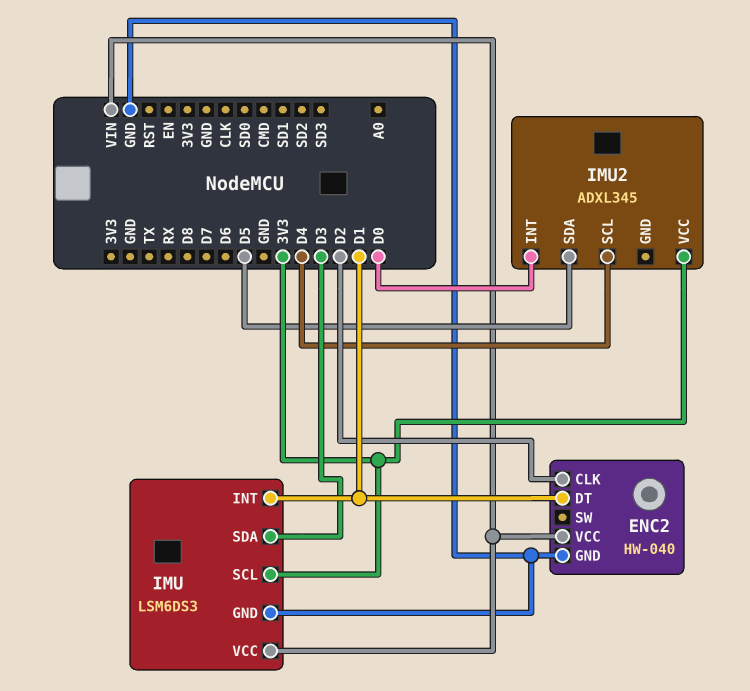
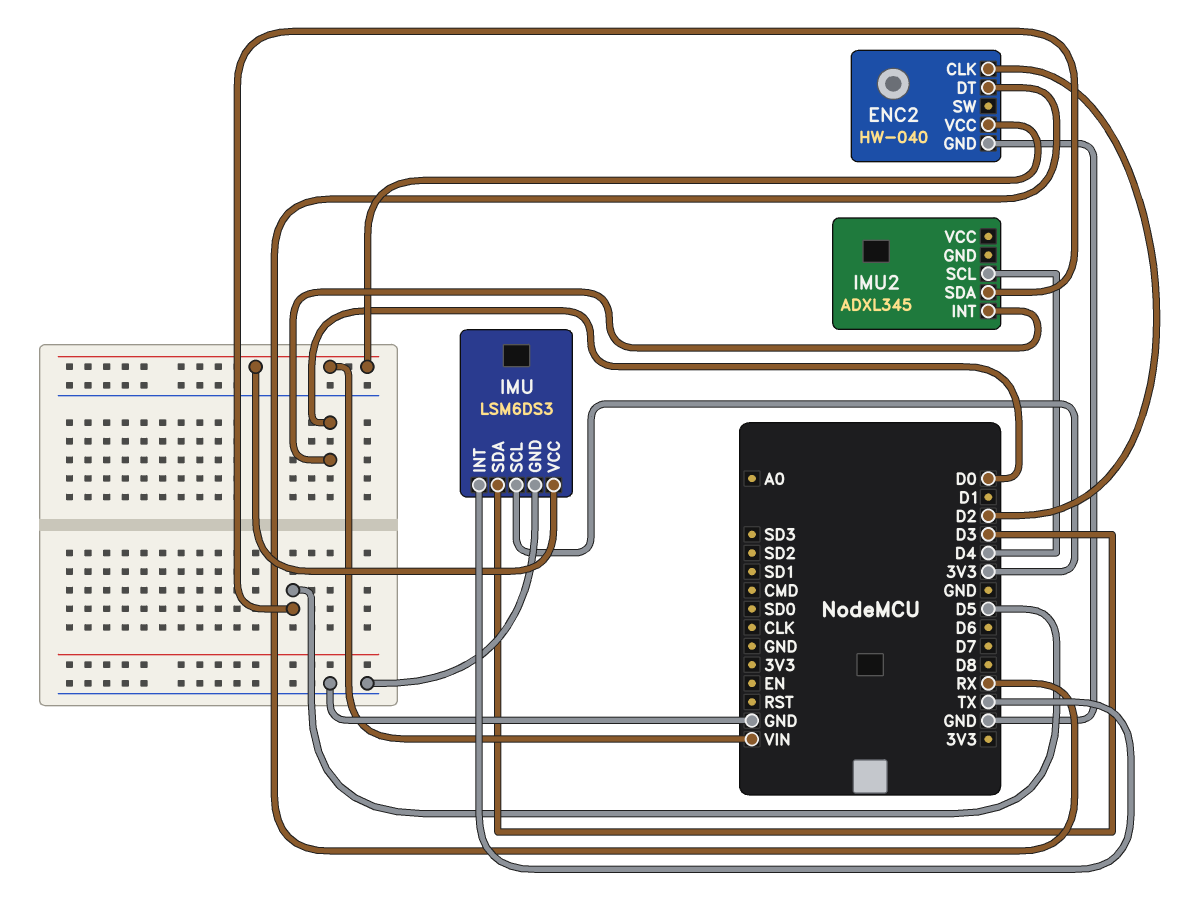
ENC2 pin DT: D1 -> RX
IMU pin INT: D1 -> TX
IMU2 pin VCC: 3V3 -> none

